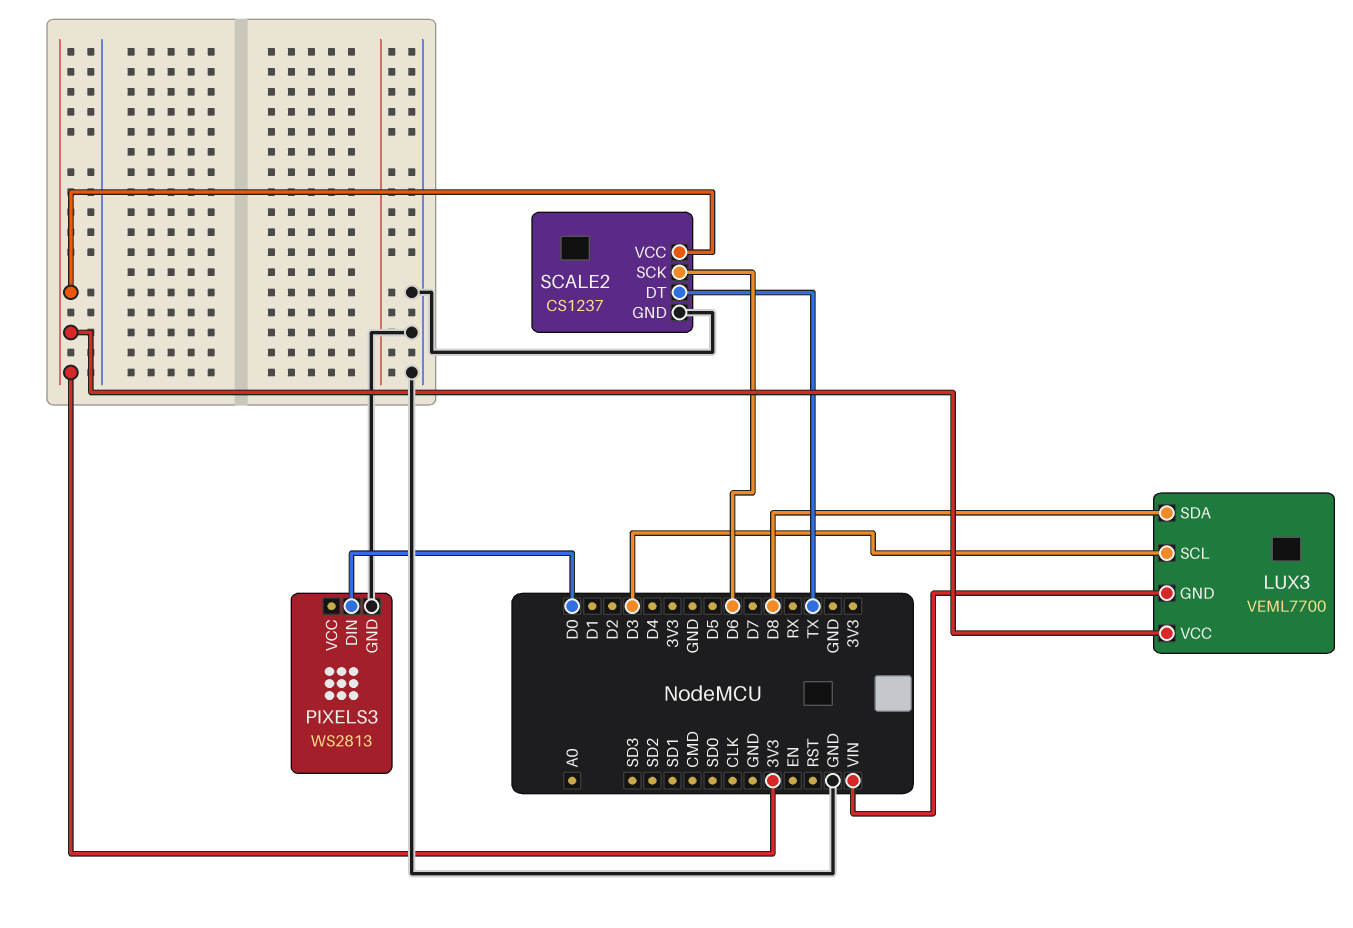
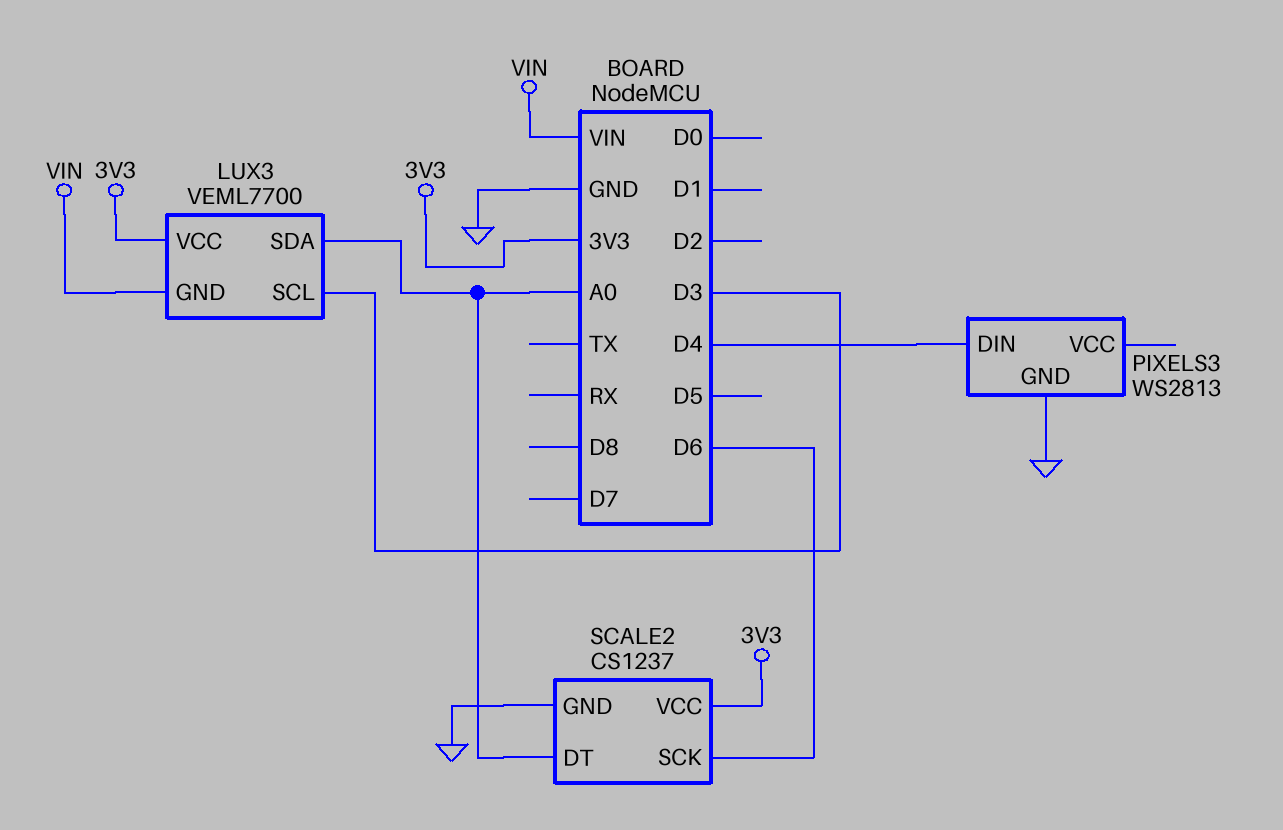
LUX3 pin SDA: D8 -> A0
PIXELS3 pin DIN: D0 -> D4
SCALE2 pin DT: TX -> A0

